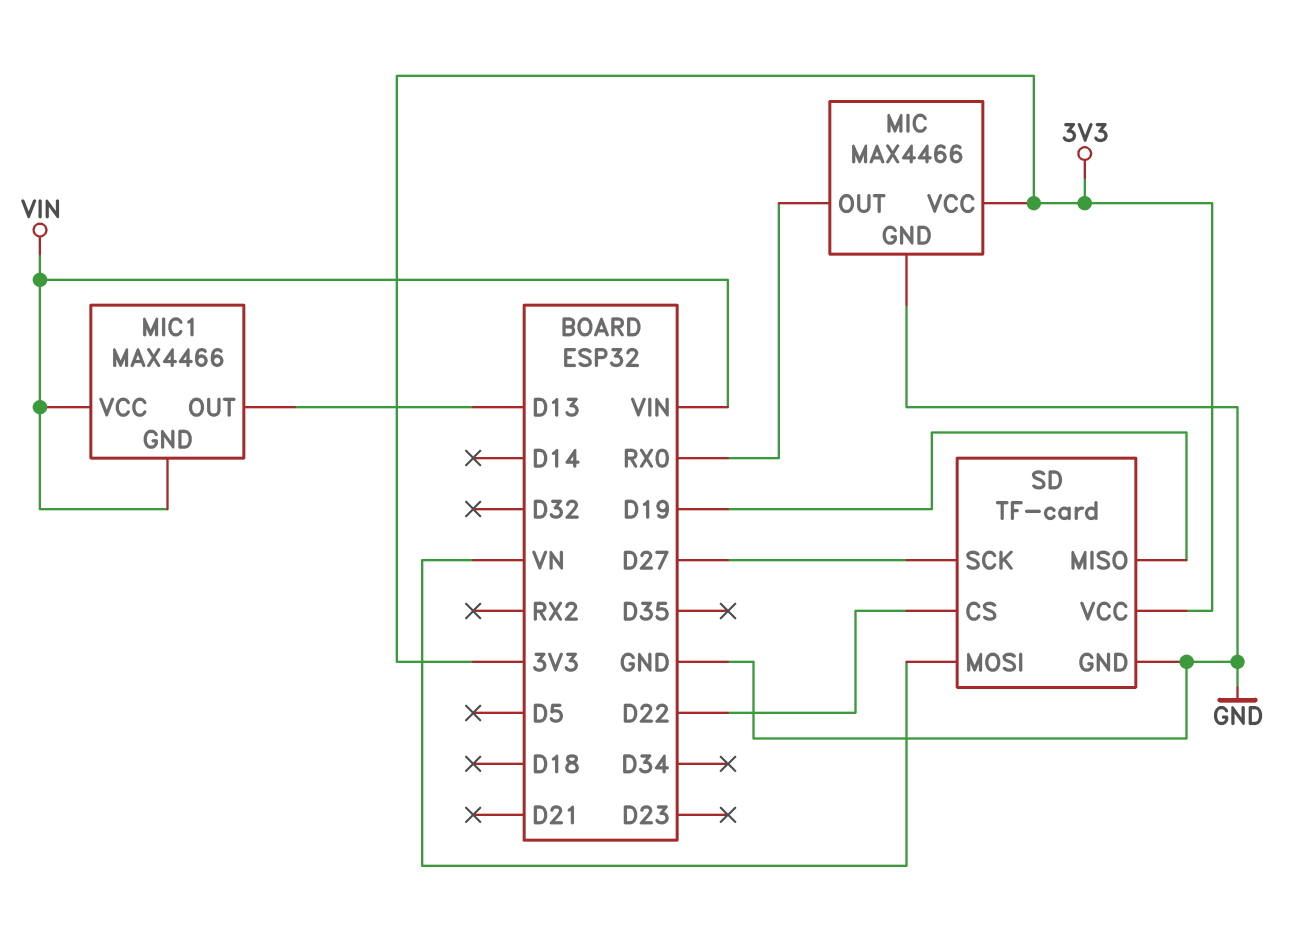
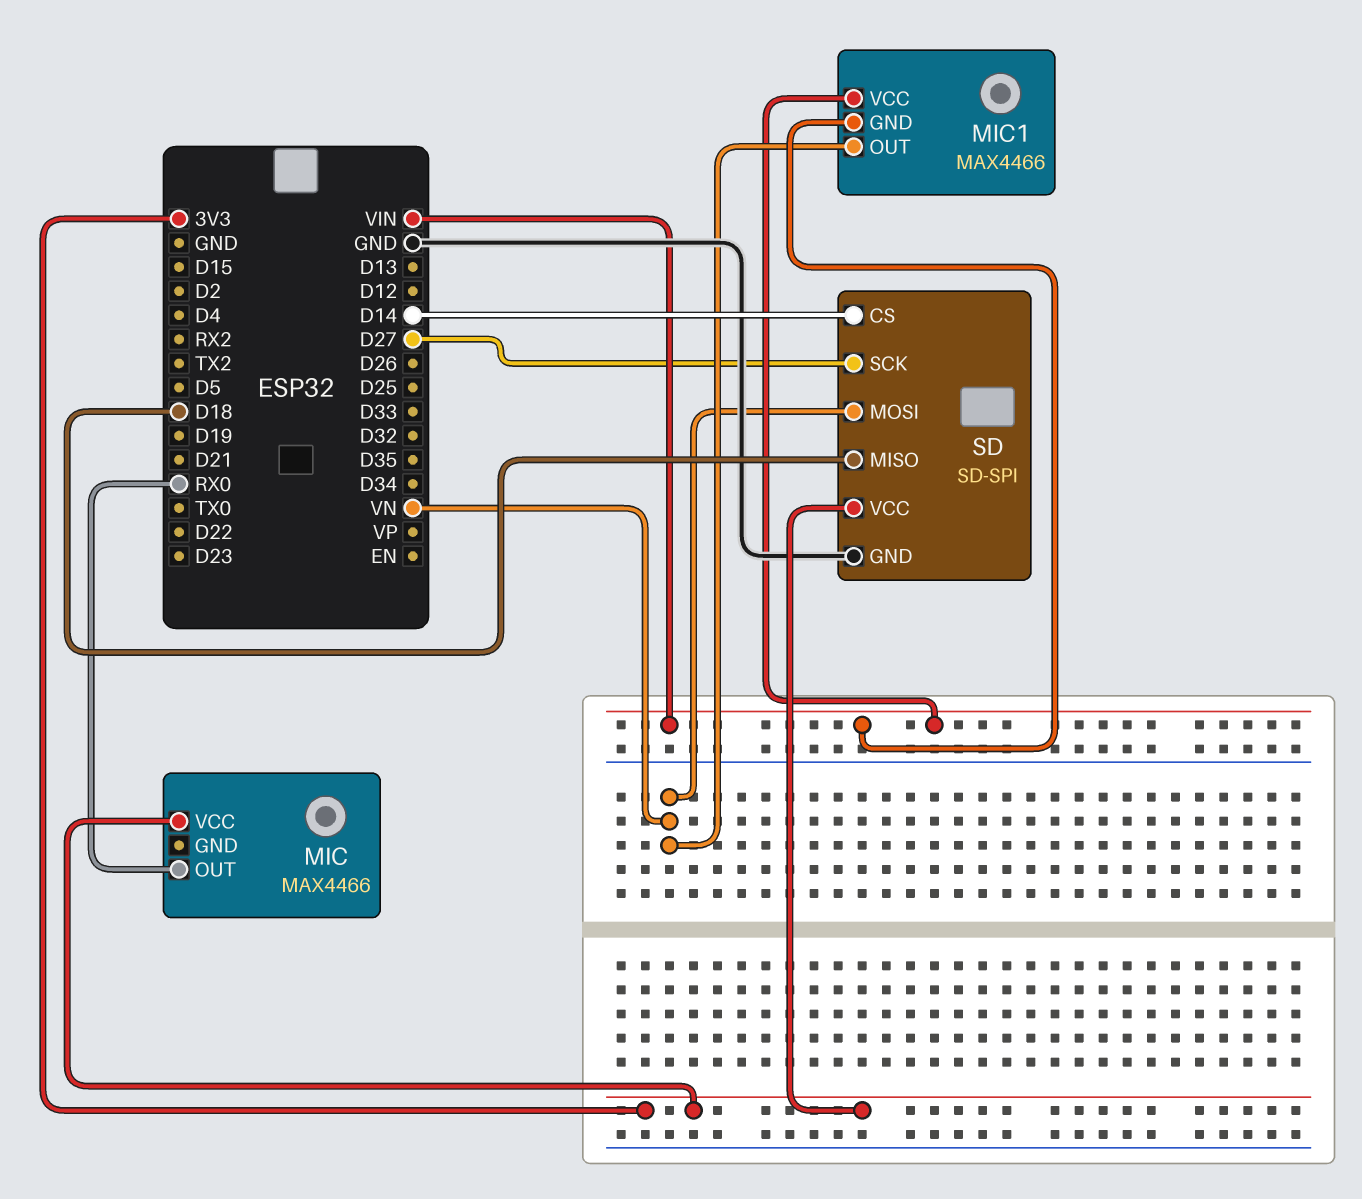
MIC pin GND: GND -> none
MIC1 pin OUT: D13 -> VN
SD: TF-card -> SD-SPI
SD pin CS: D22 -> D14
SD pin MISO: D19 -> D18

